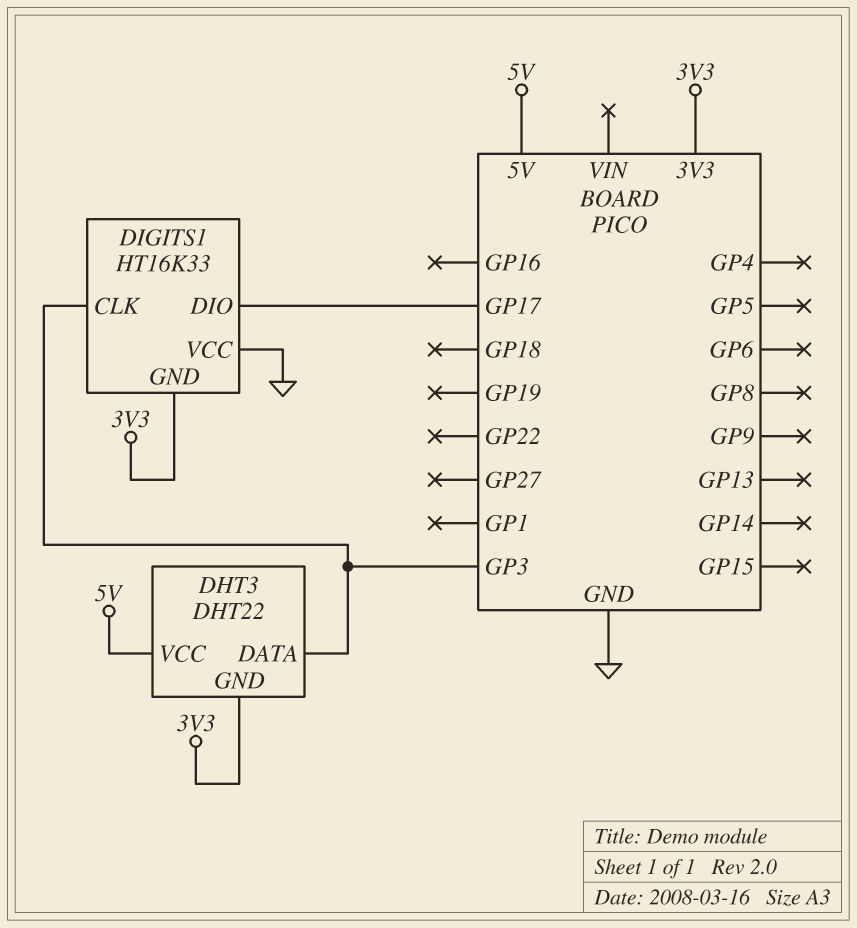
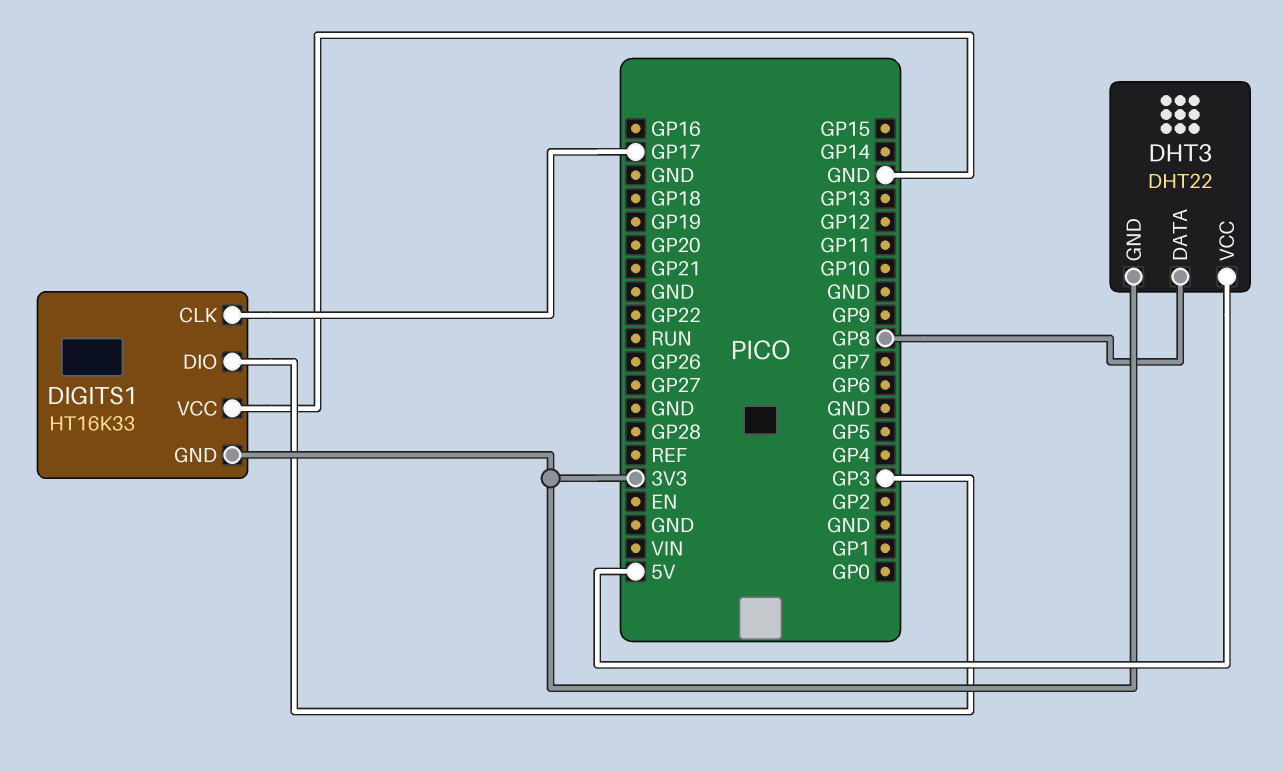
DHT3 pin DATA: GP3 -> GP8
DIGITS1 pin CLK: GP3 -> GP17
DIGITS1 pin DIO: GP17 -> GP3

